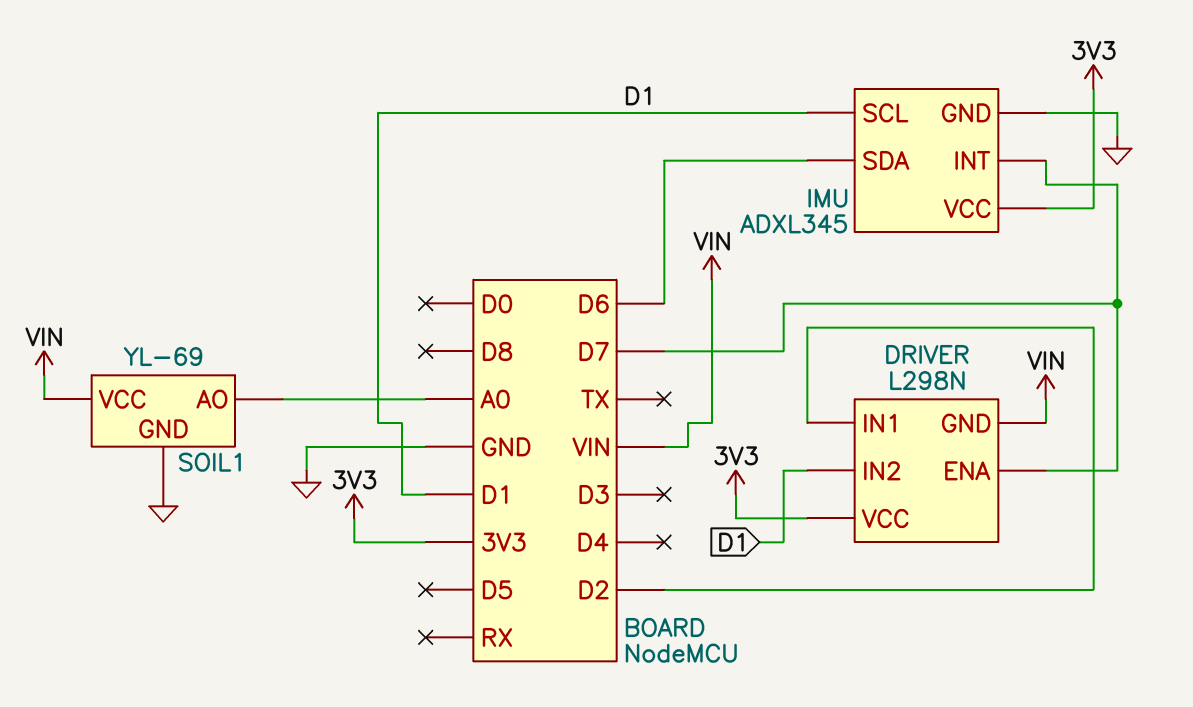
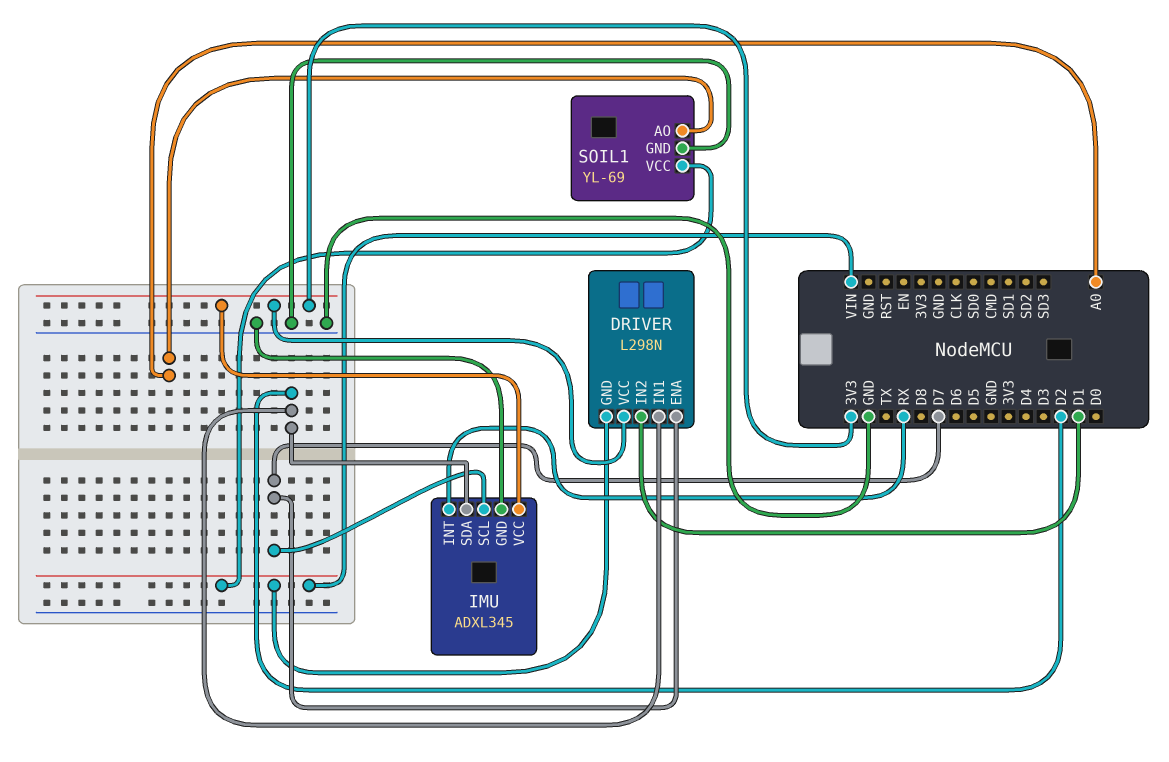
IMU pin INT: D7 -> RX
IMU pin SCL: D1 -> D7
IMU pin SDA: D6 -> D2

